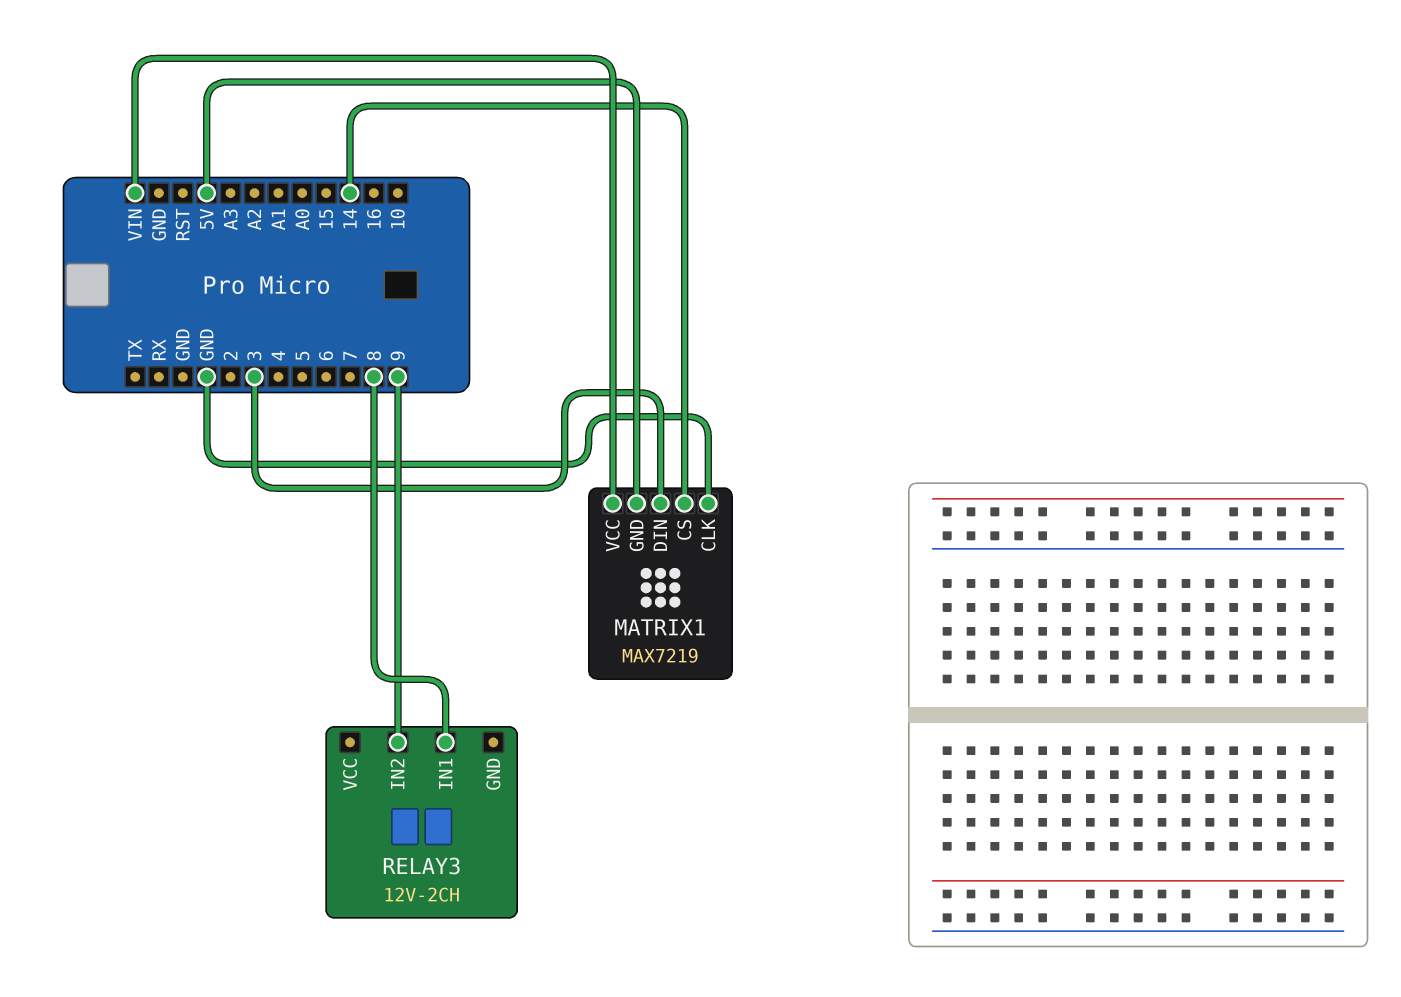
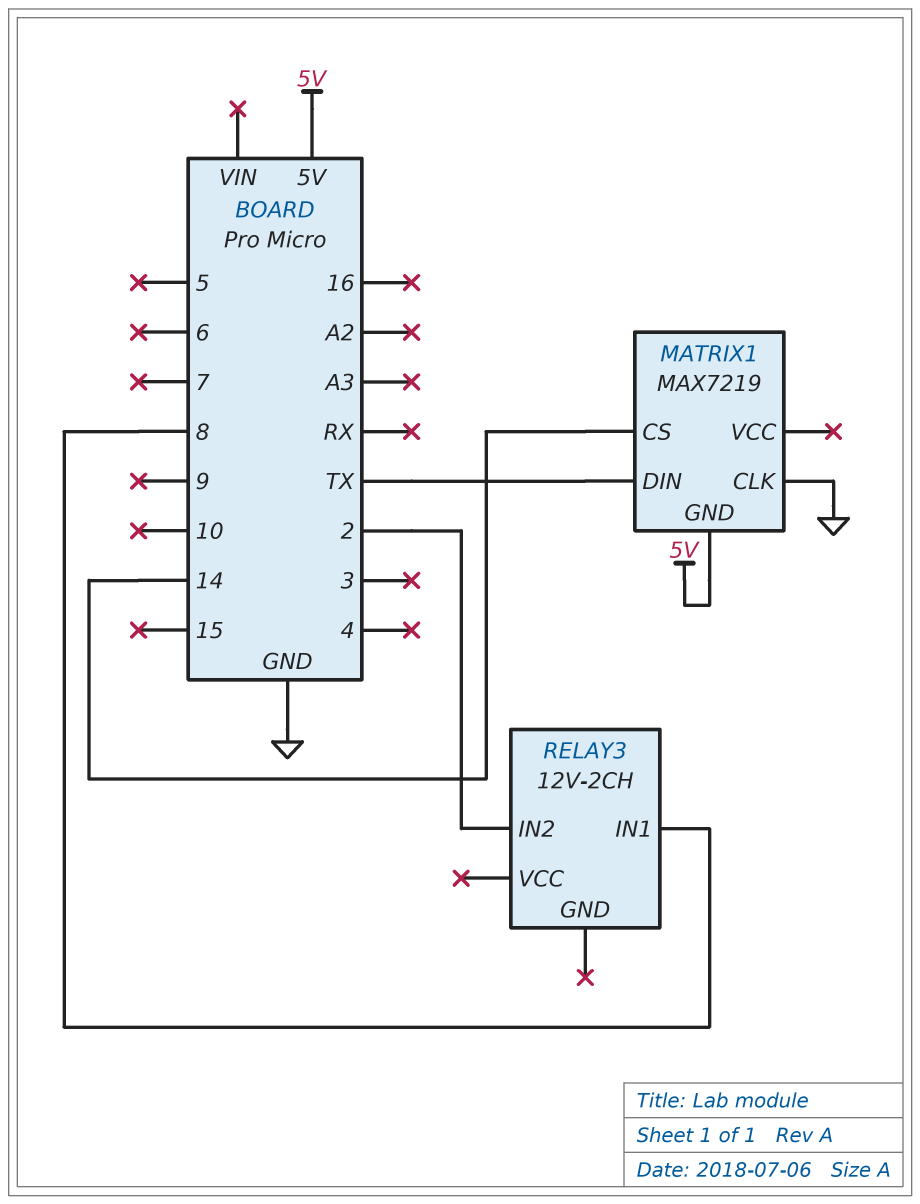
MATRIX1 pin DIN: 3 -> TX
MATRIX1 pin VCC: VIN -> none
RELAY3 pin IN2: 9 -> 2

